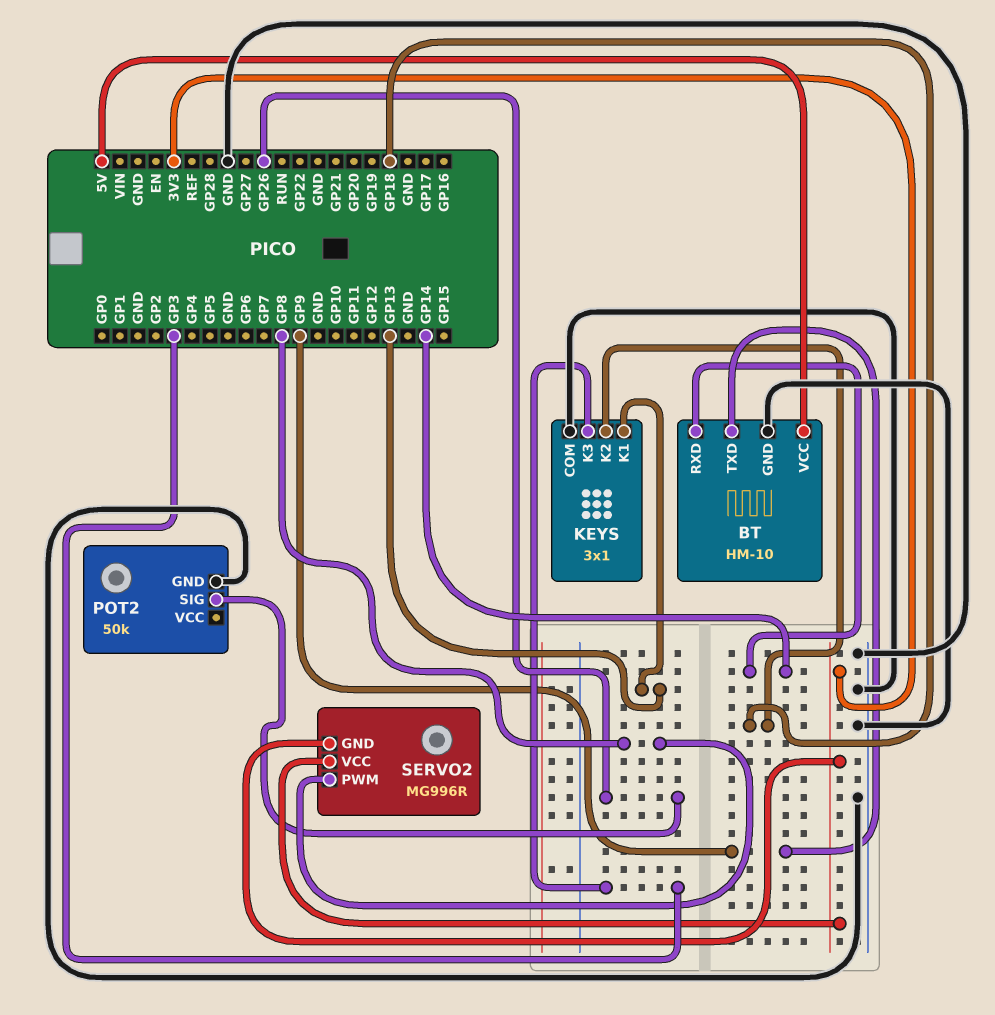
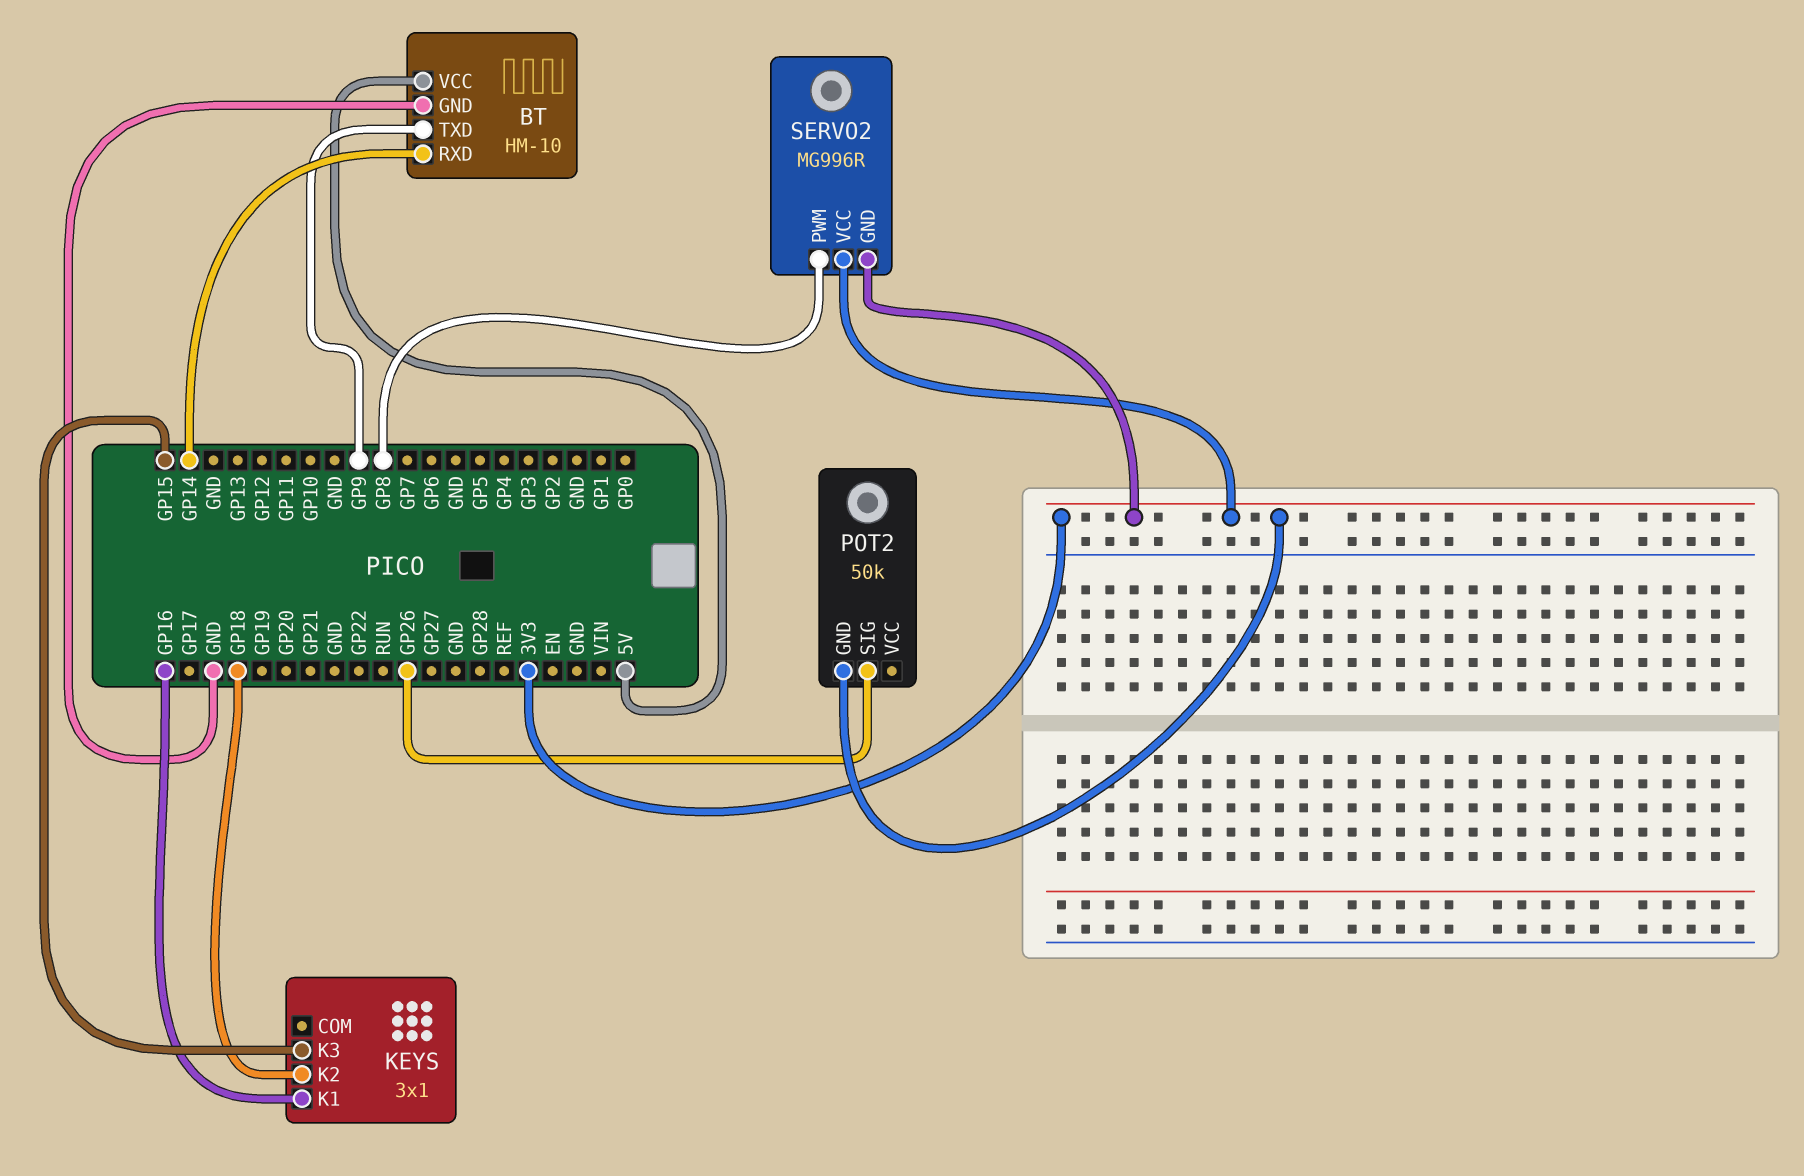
KEYS pin COM: GND -> none
KEYS pin K1: GP13 -> GP16
KEYS pin K3: GP3 -> GP15
POT2 pin GND: GND -> 3V3

